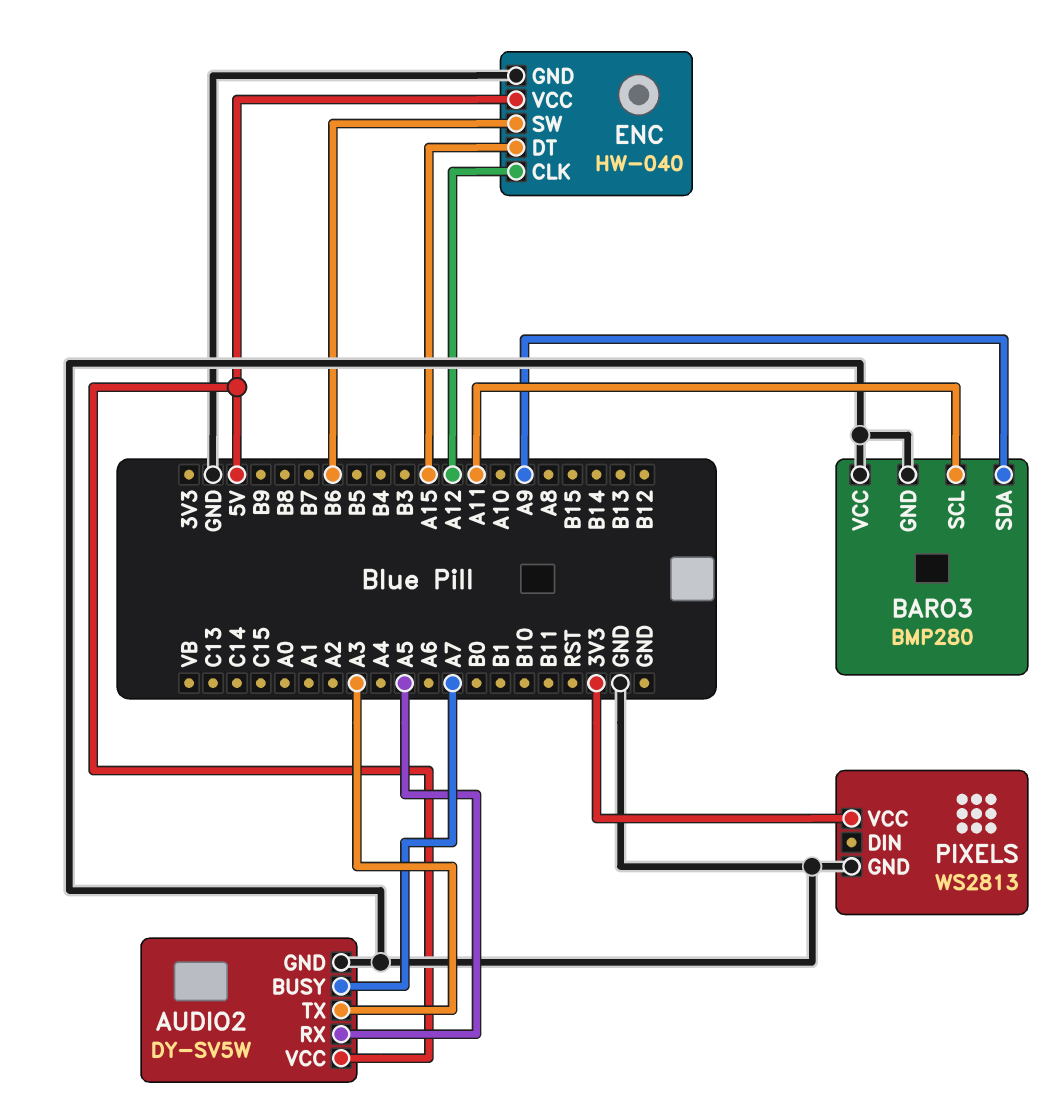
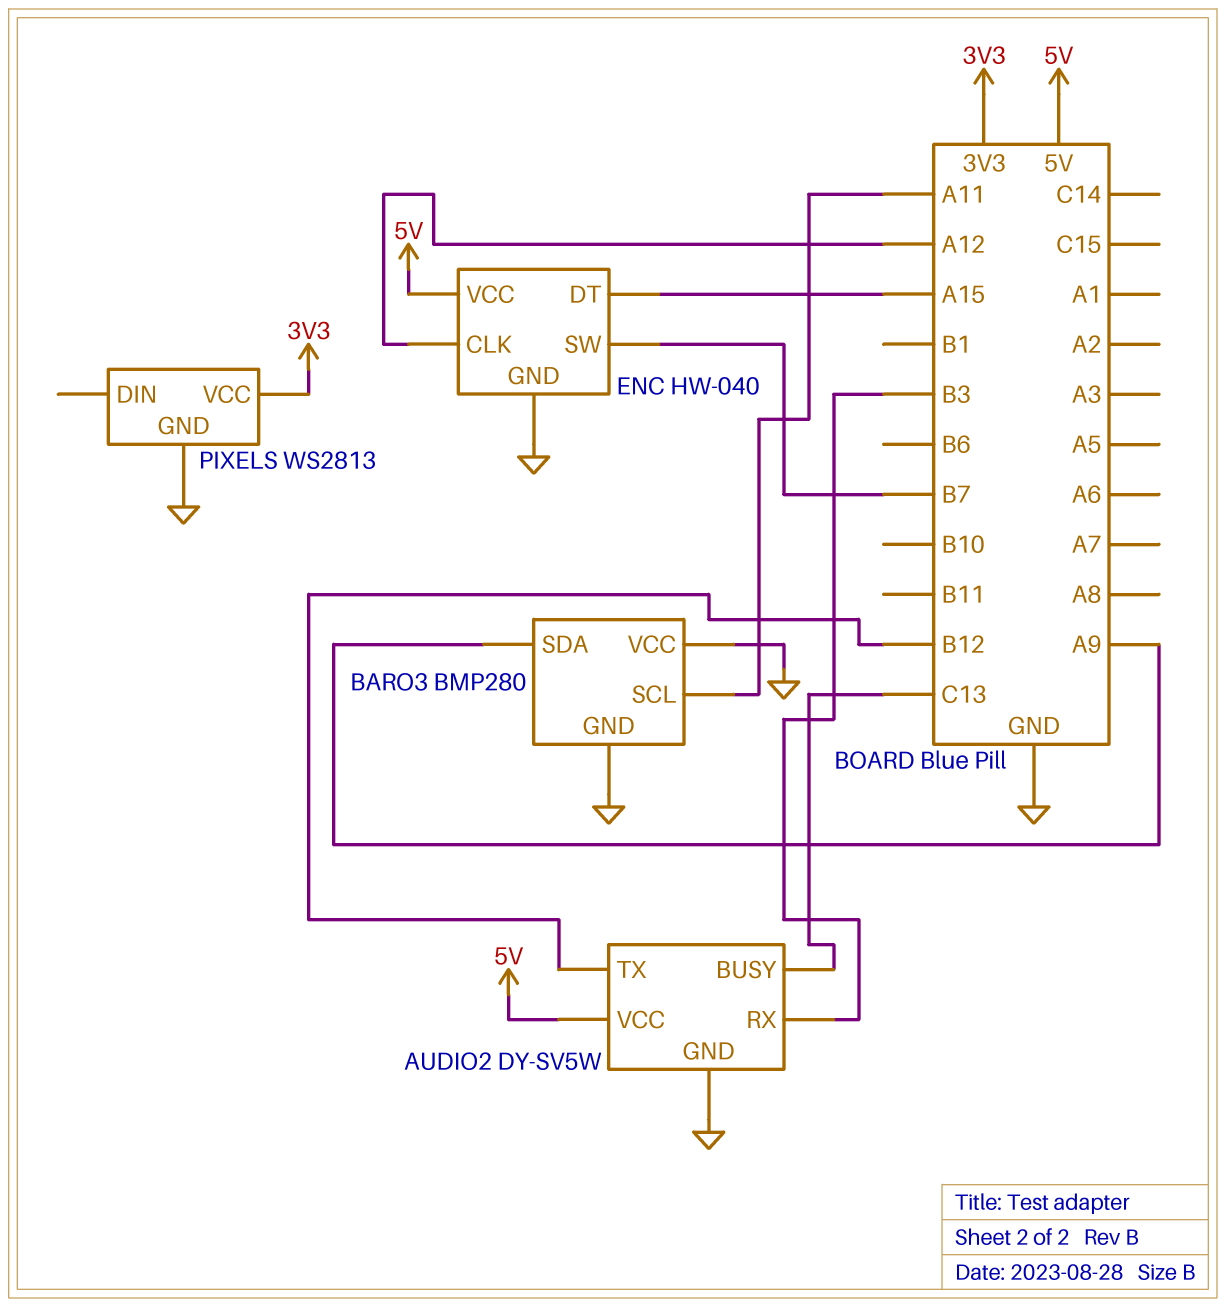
AUDIO2 pin BUSY: A7 -> C13
AUDIO2 pin RX: A5 -> B3
AUDIO2 pin TX: A3 -> B12
ENC pin SW: B6 -> B7

